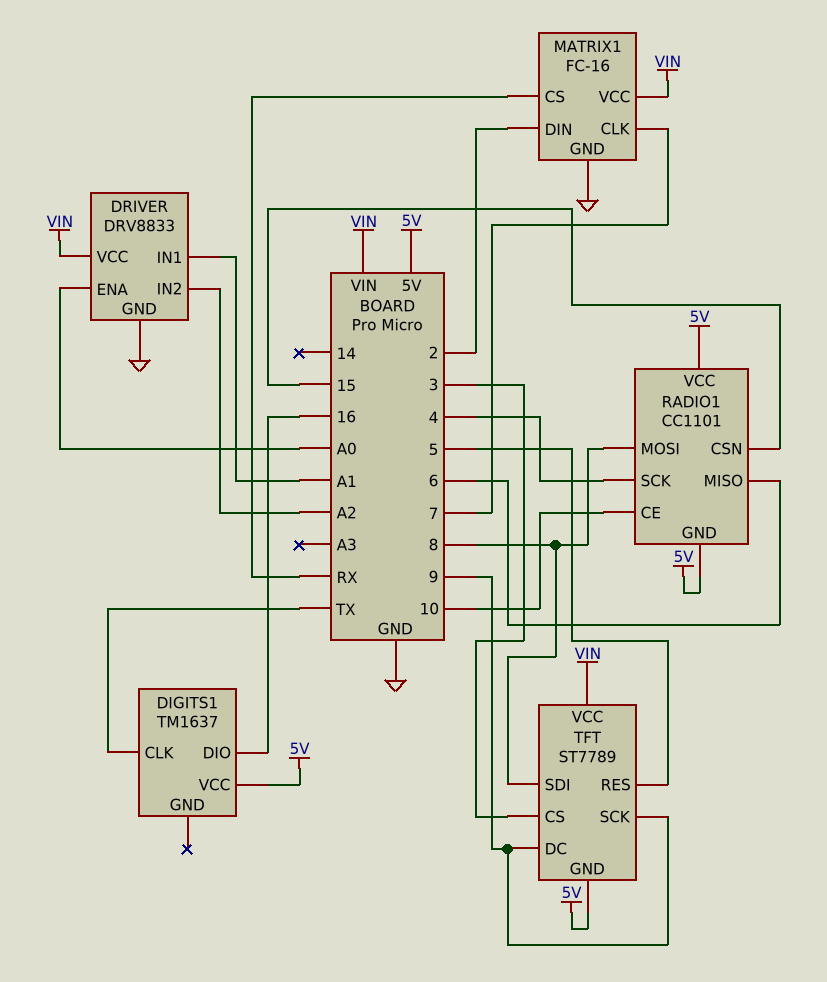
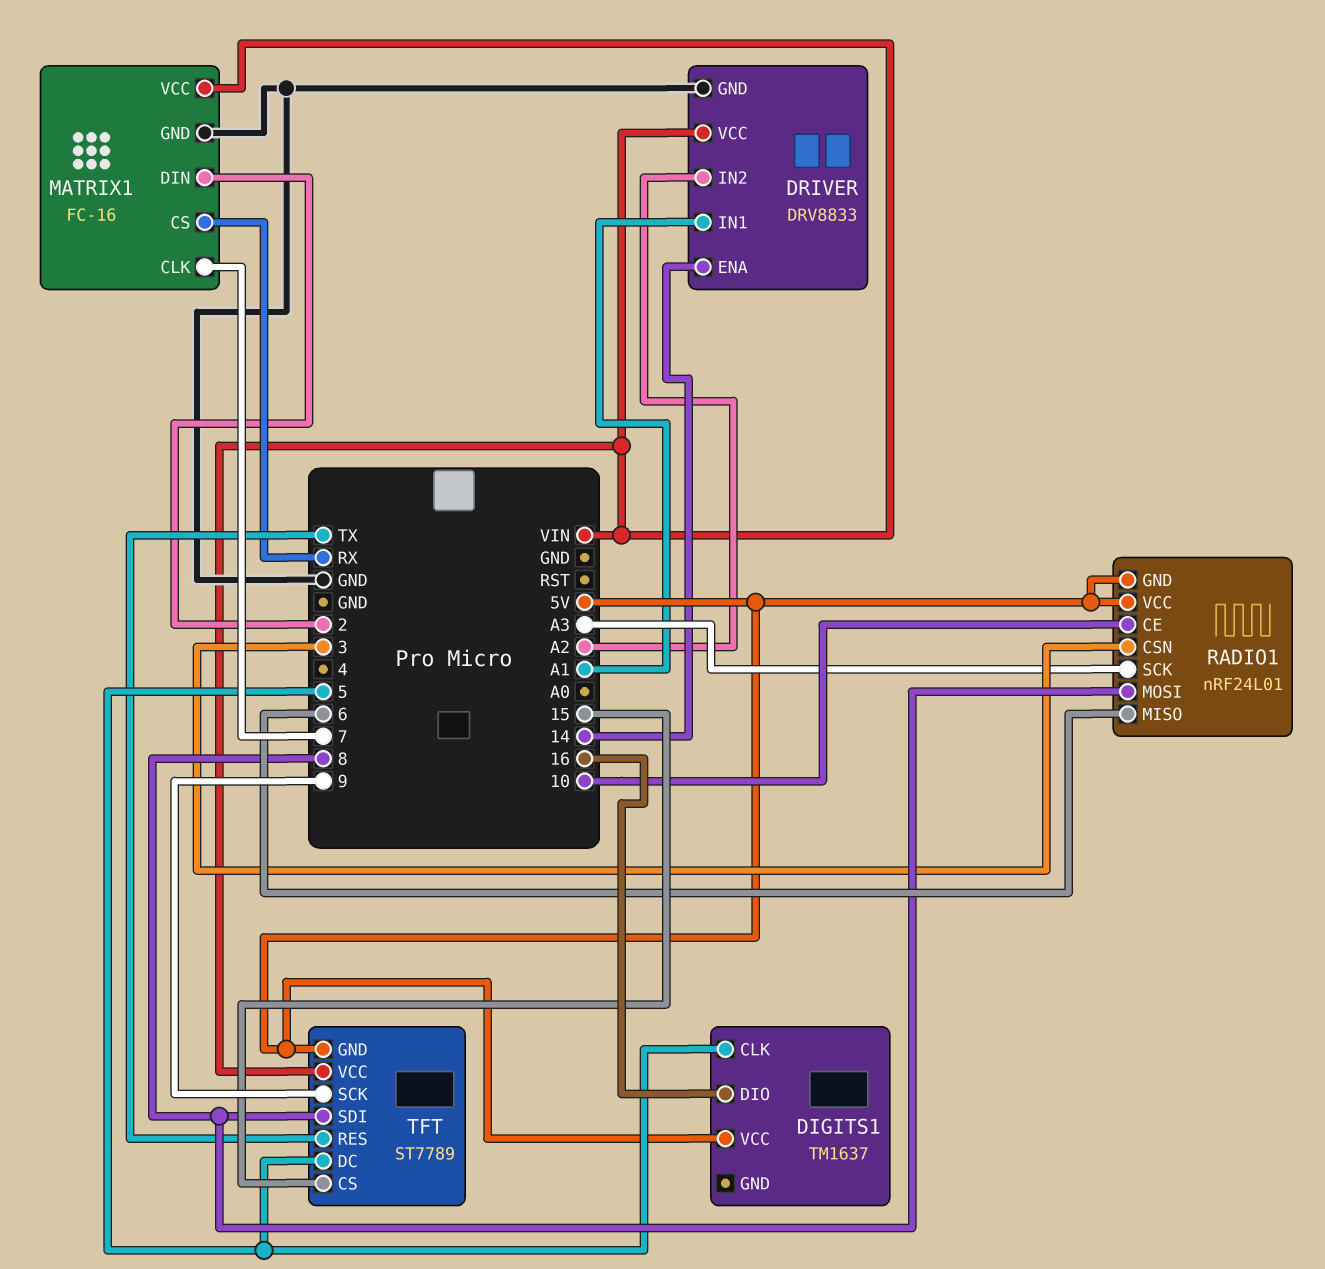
DIGITS1 pin CLK: TX -> 5
DRIVER pin ENA: A0 -> 14
RADIO1: CC1101 -> nRF24L01
RADIO1 pin CSN: 15 -> 3
RADIO1 pin SCK: 4 -> A3
TFT pin CS: 3 -> 15
TFT pin DC: 9 -> 5
TFT pin RES: 5 -> TX

